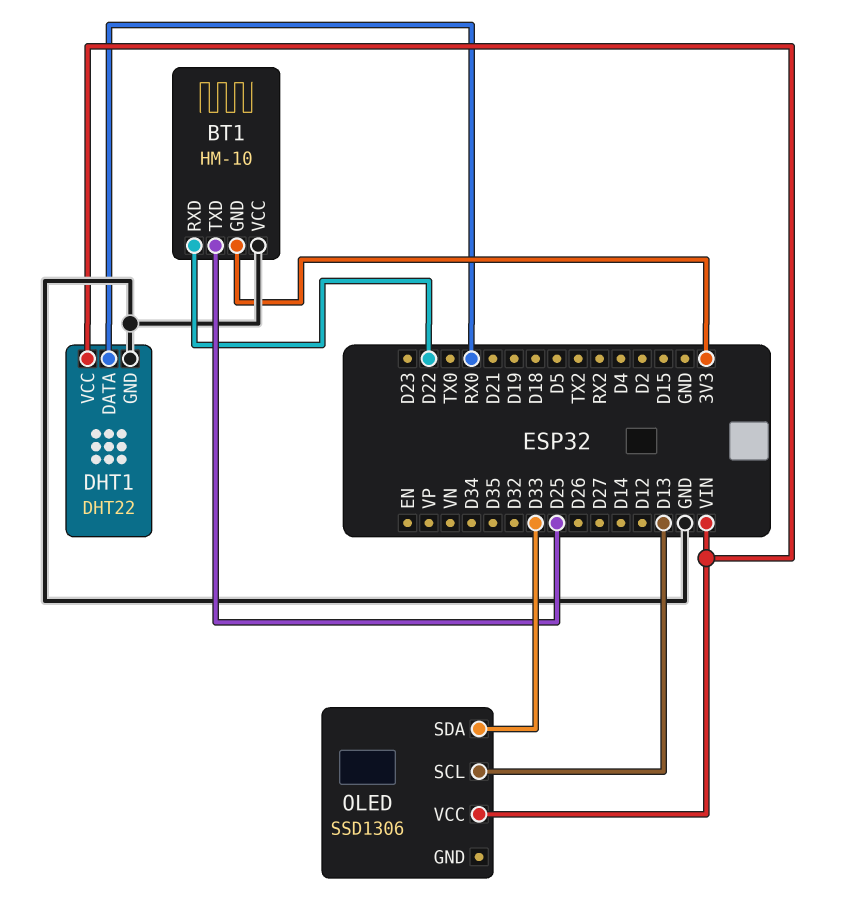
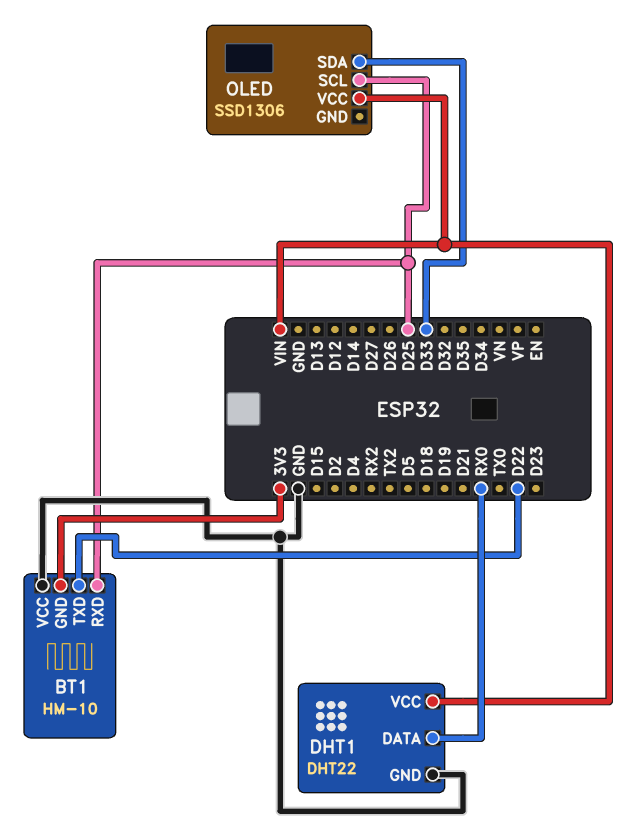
BT1 pin RXD: D22 -> D25
BT1 pin TXD: D25 -> D22
OLED pin SCL: D13 -> D25

